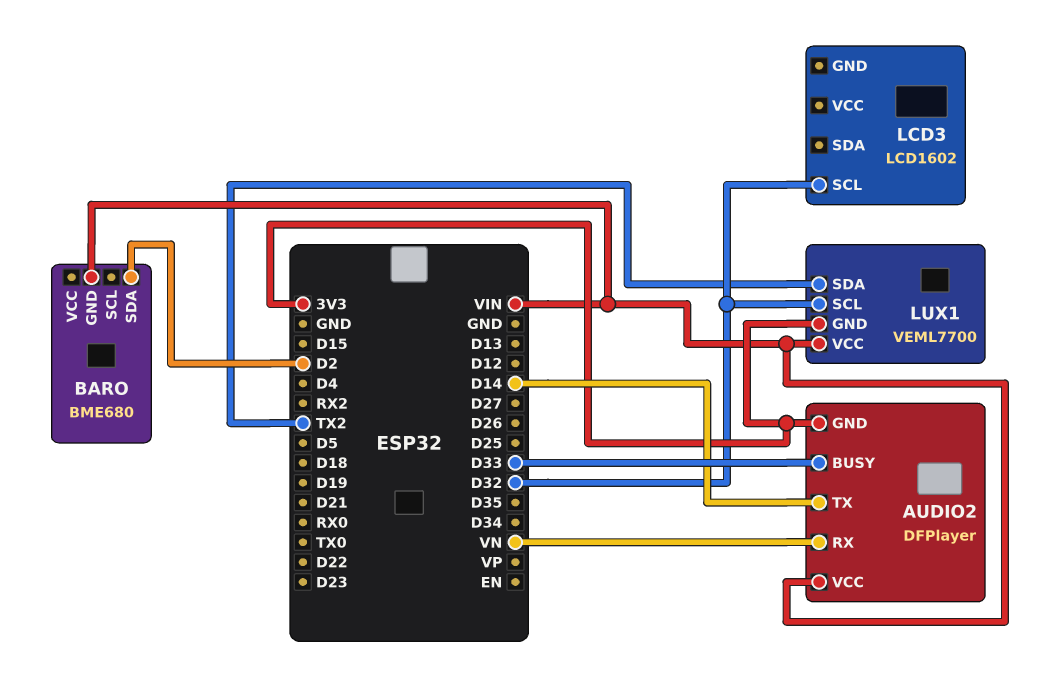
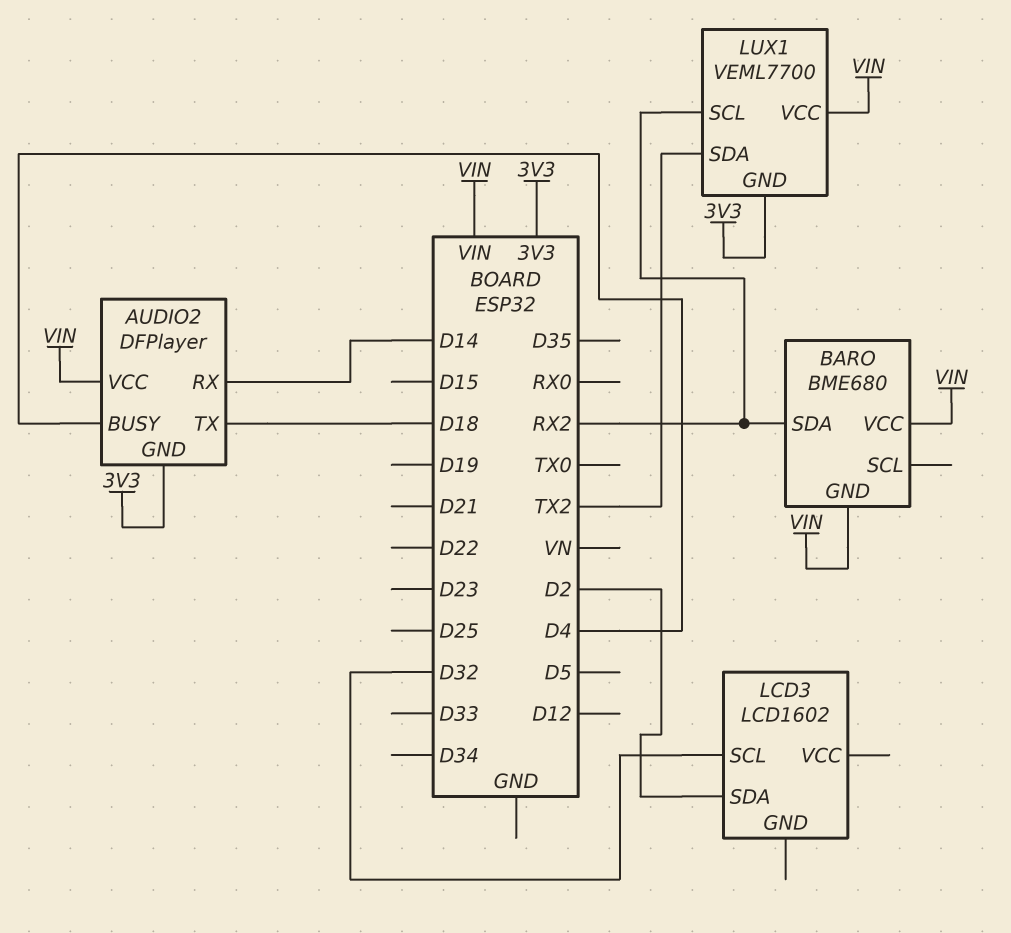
AUDIO2 pin BUSY: D33 -> D4
AUDIO2 pin RX: VN -> D14
AUDIO2 pin TX: D14 -> D18
BARO pin SDA: D2 -> RX2
BARO pin VCC: none -> VIN
LCD3 pin SDA: none -> D2
LUX1 pin SCL: D32 -> RX2

